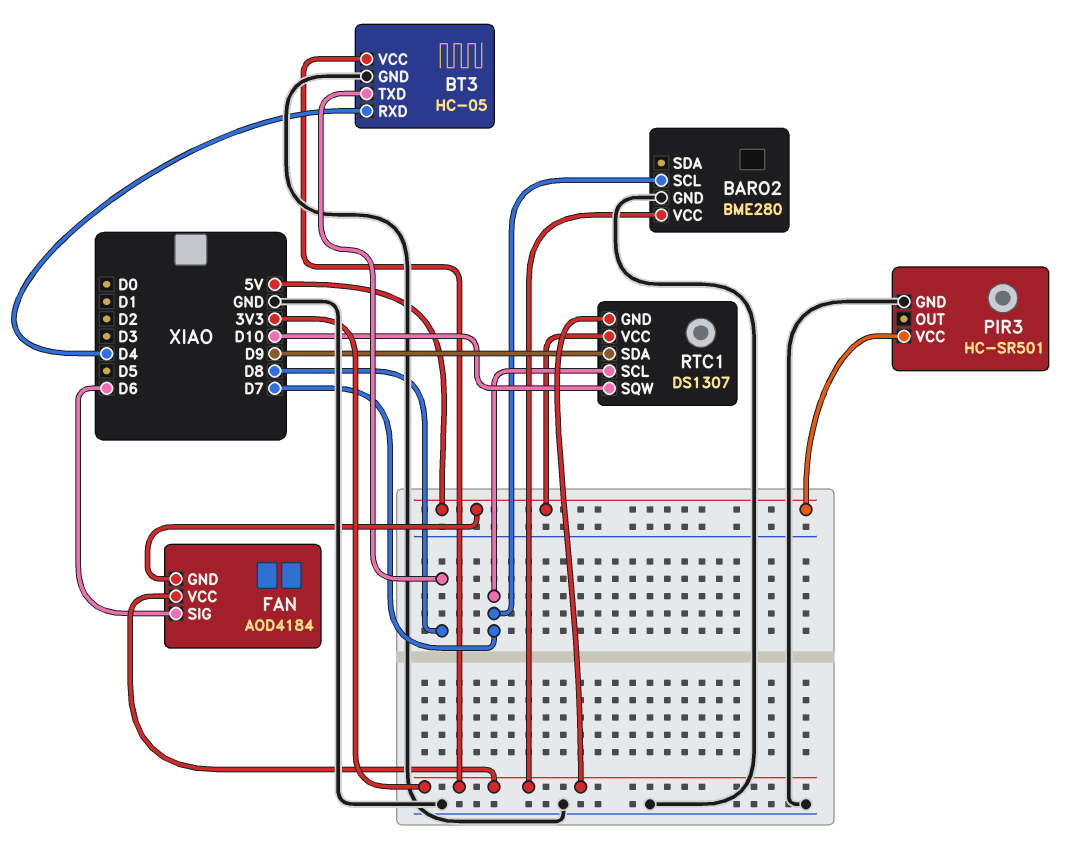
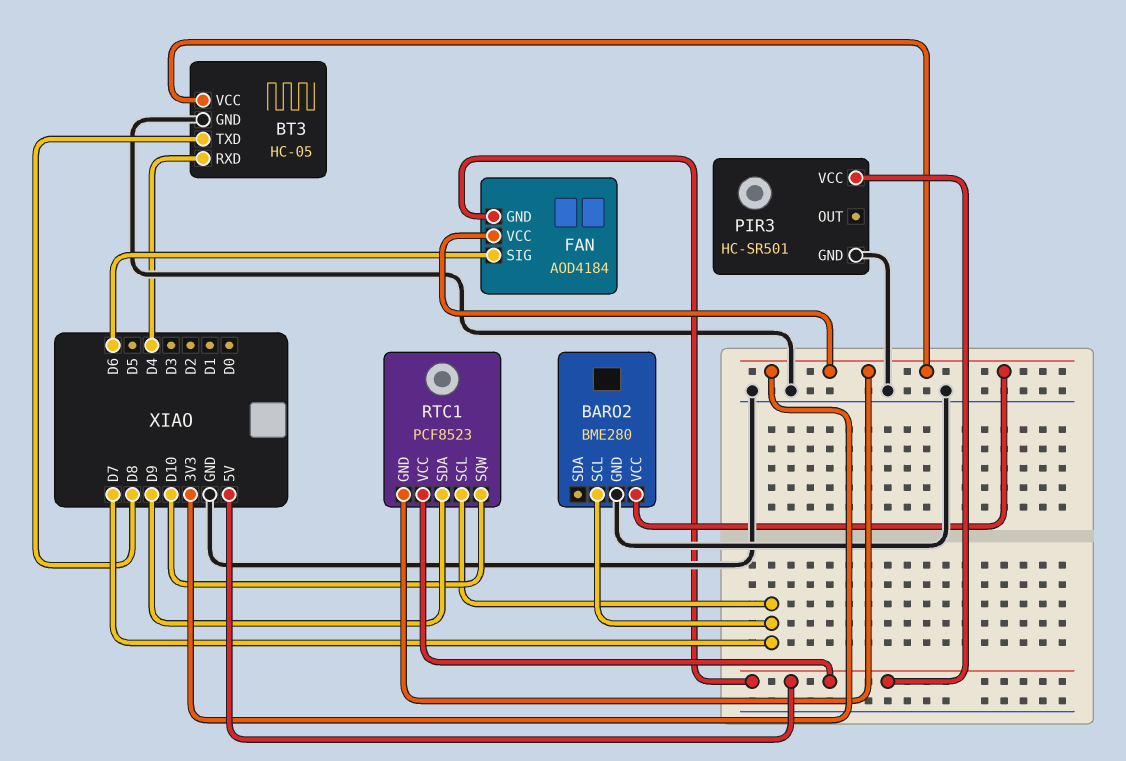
RTC1: DS1307 -> PCF8523

